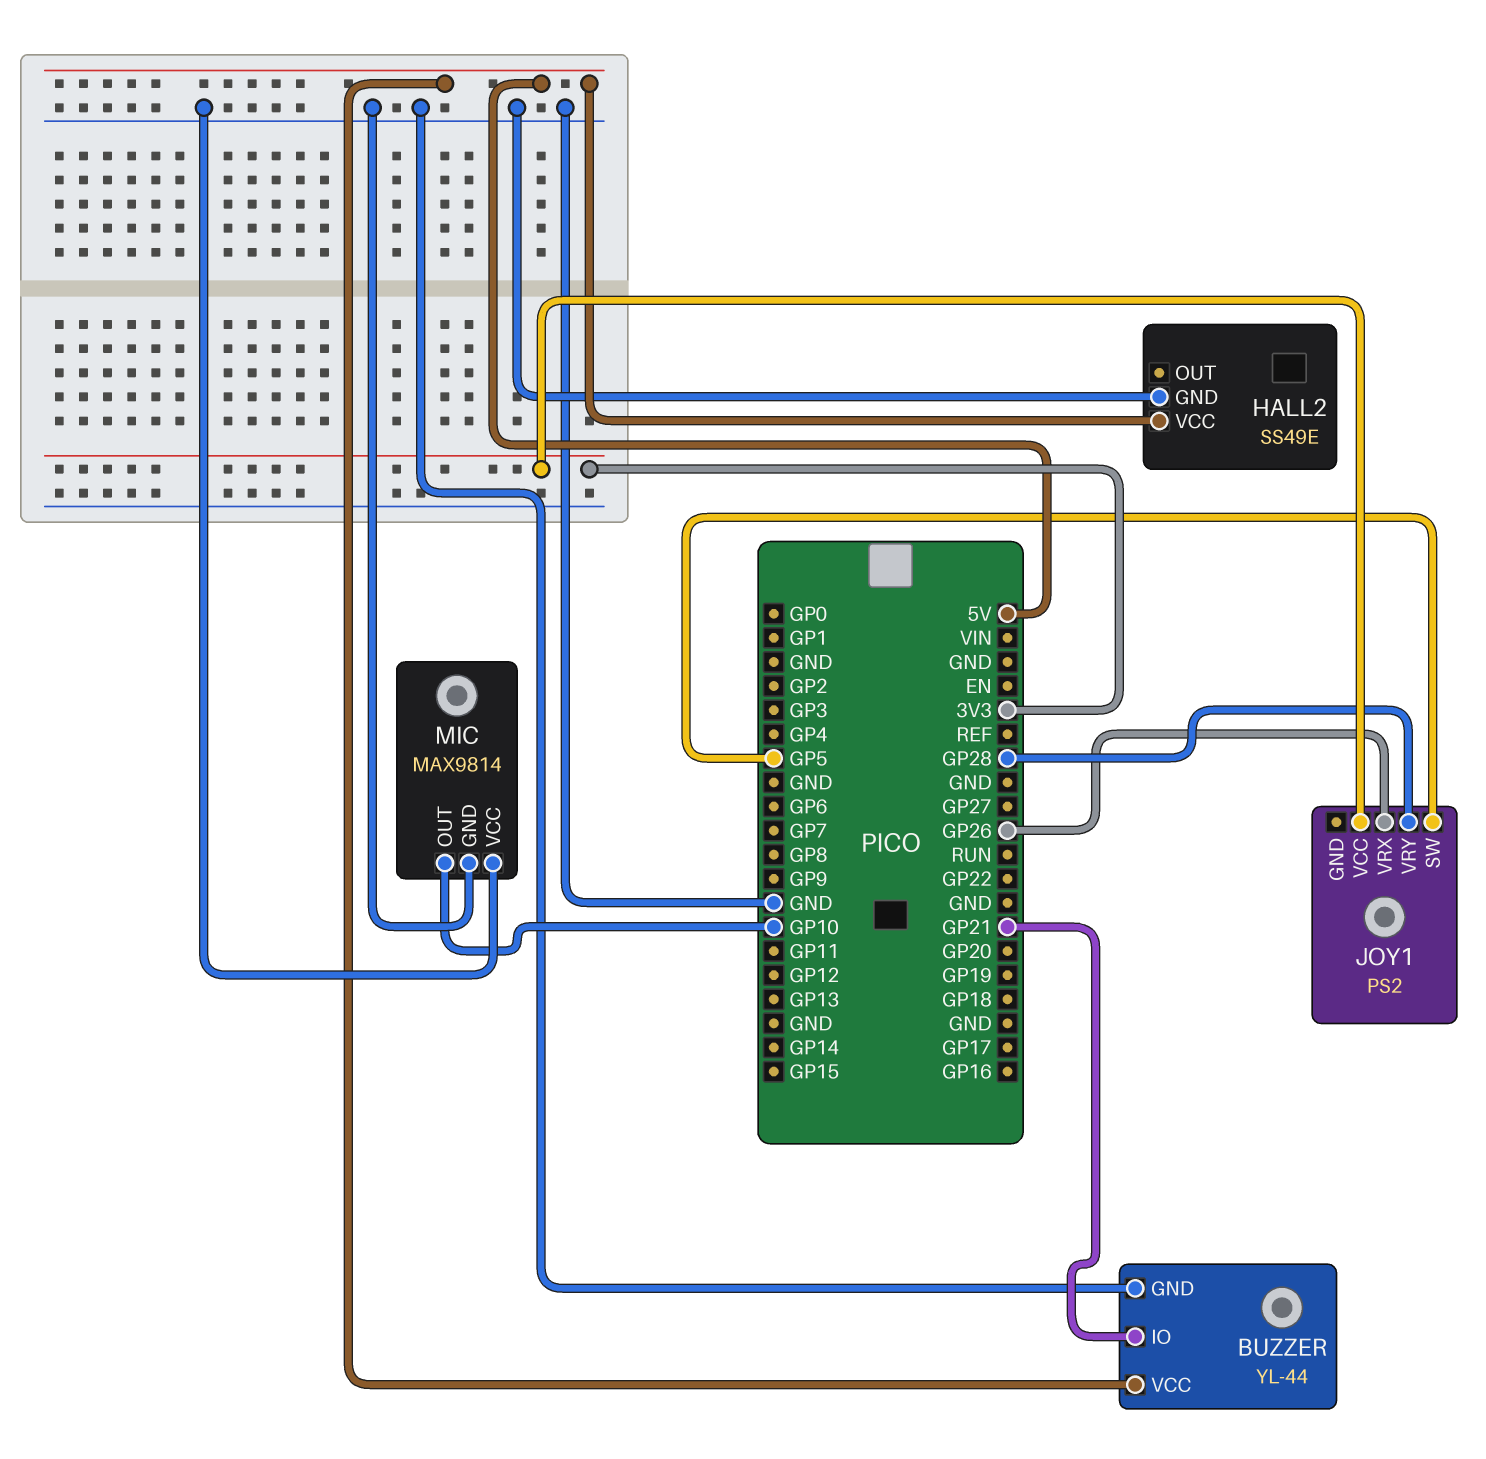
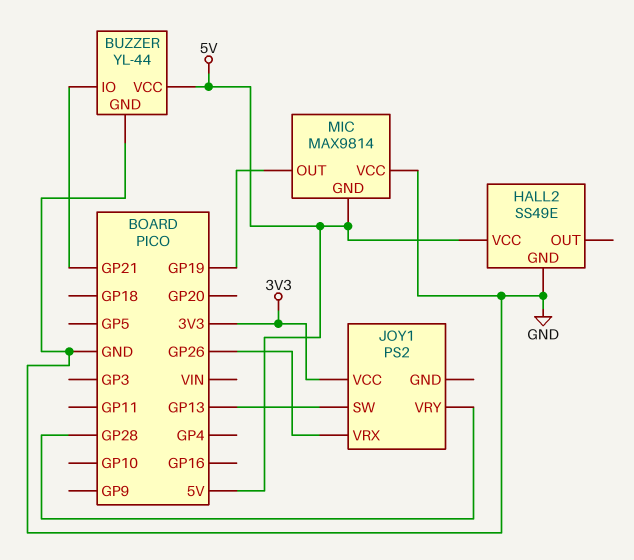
JOY1 pin SW: GP5 -> GP13
MIC pin GND: GND -> 5V
MIC pin OUT: GP10 -> GP19

